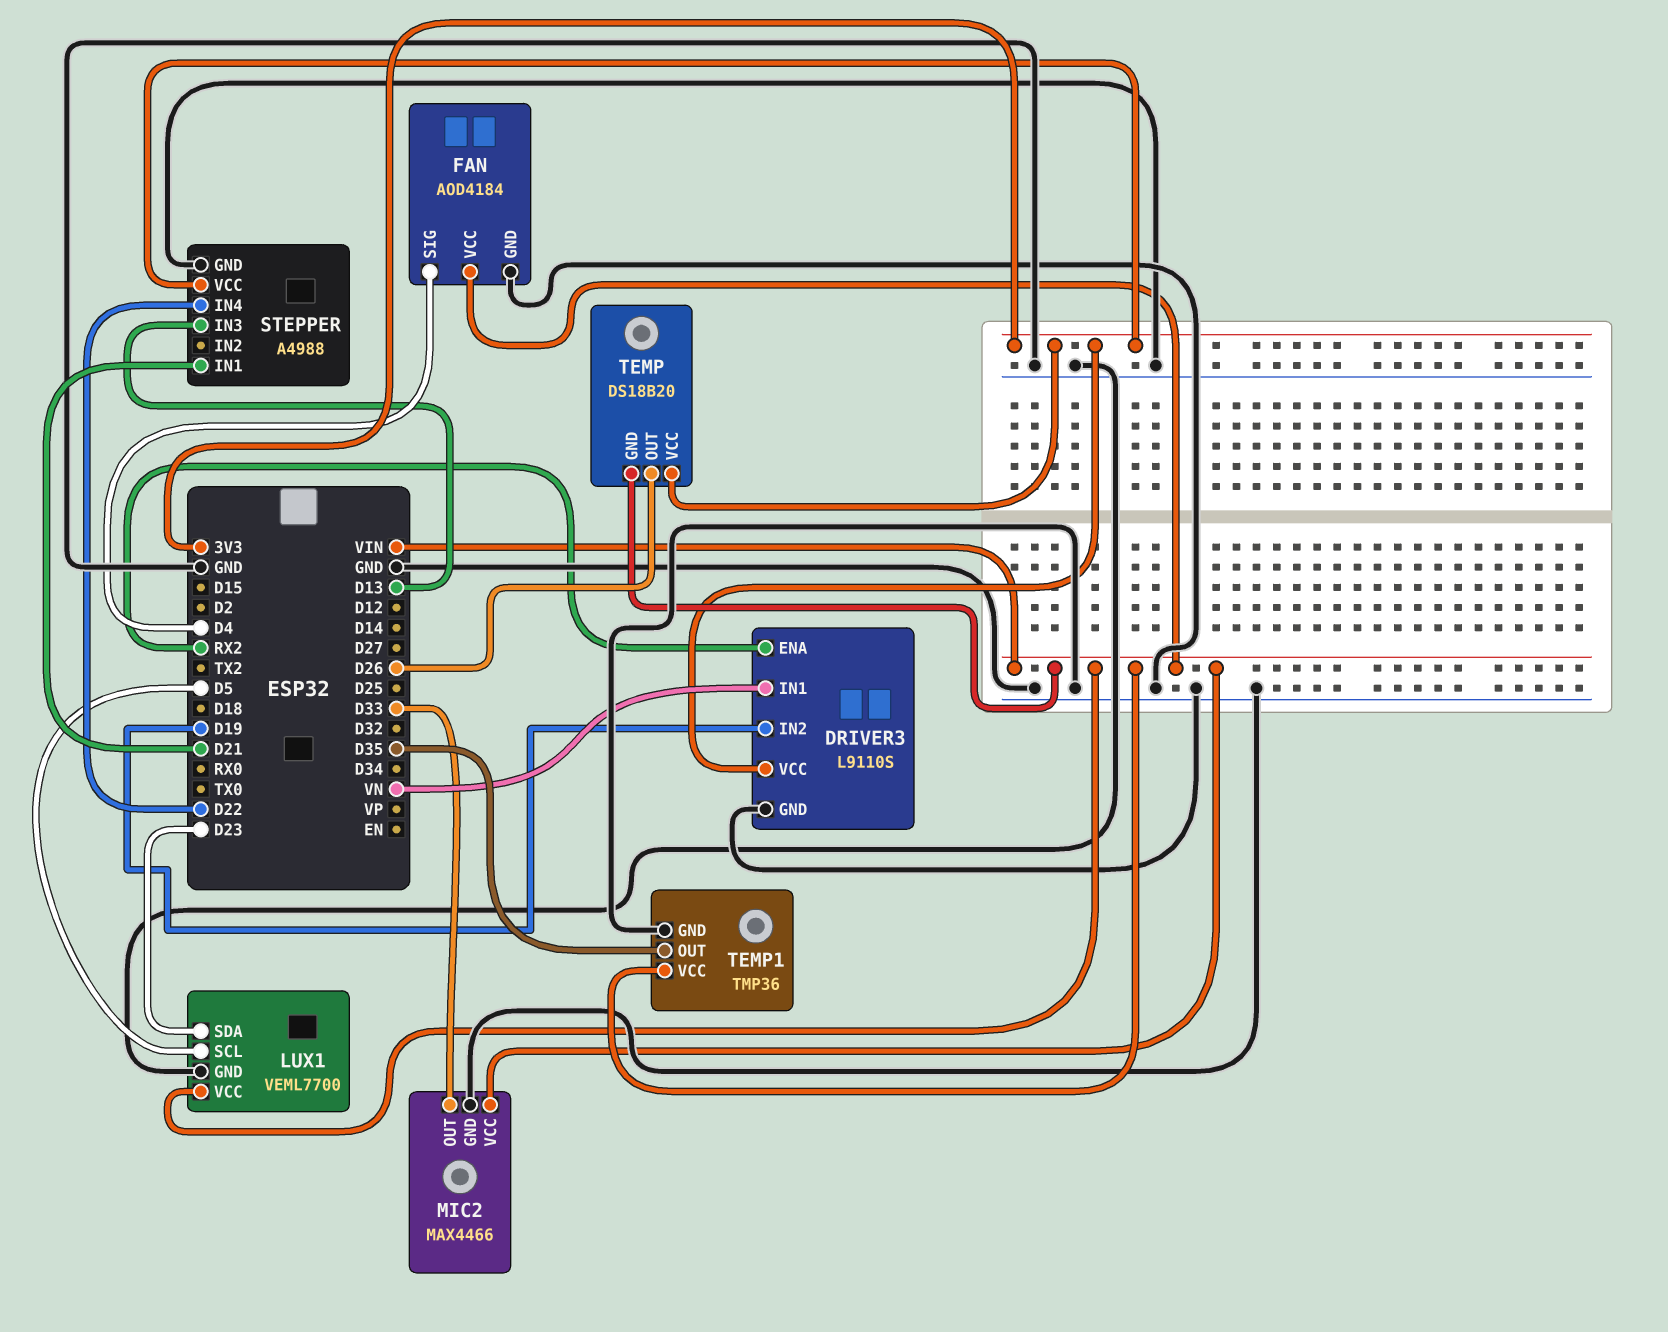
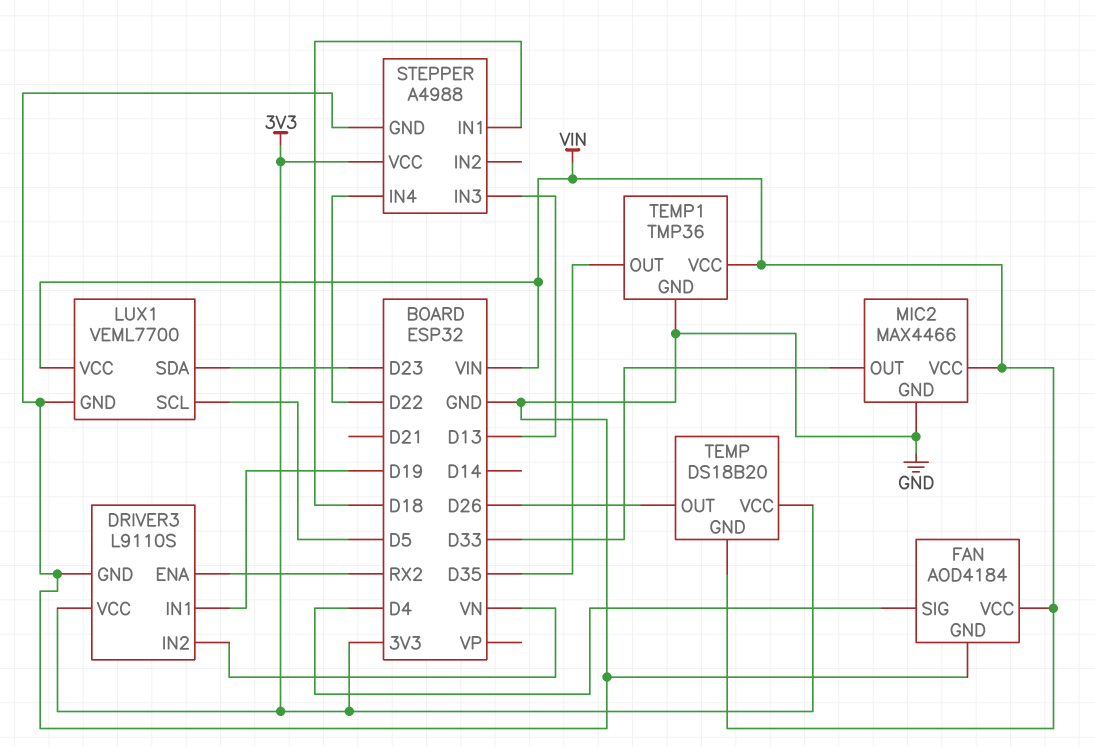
DRIVER3 pin IN1: VN -> D19
DRIVER3 pin IN2: D19 -> VN
STEPPER pin IN1: D21 -> D18

